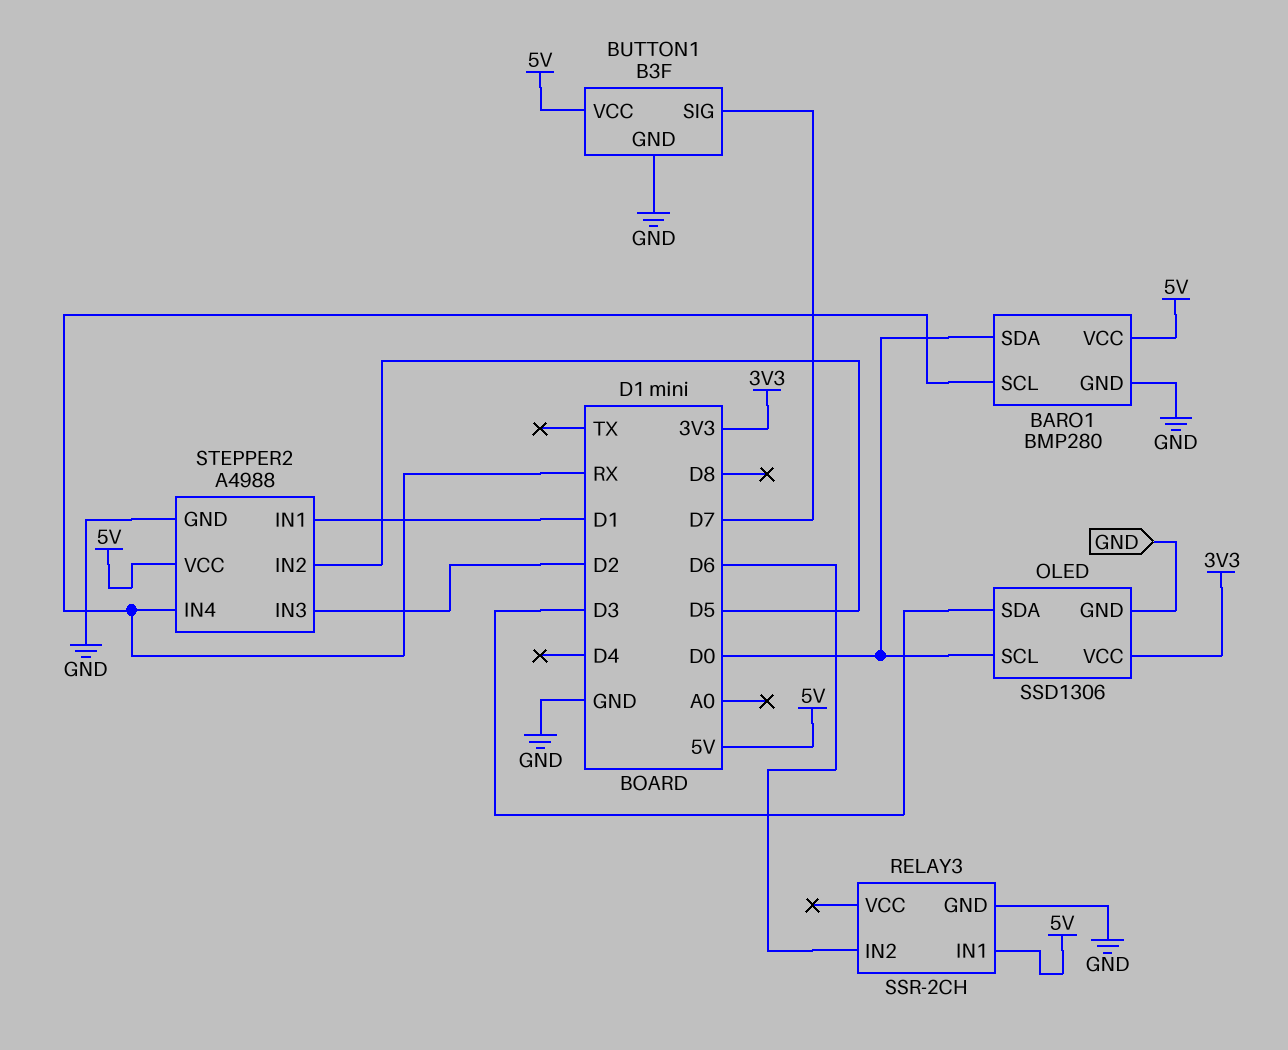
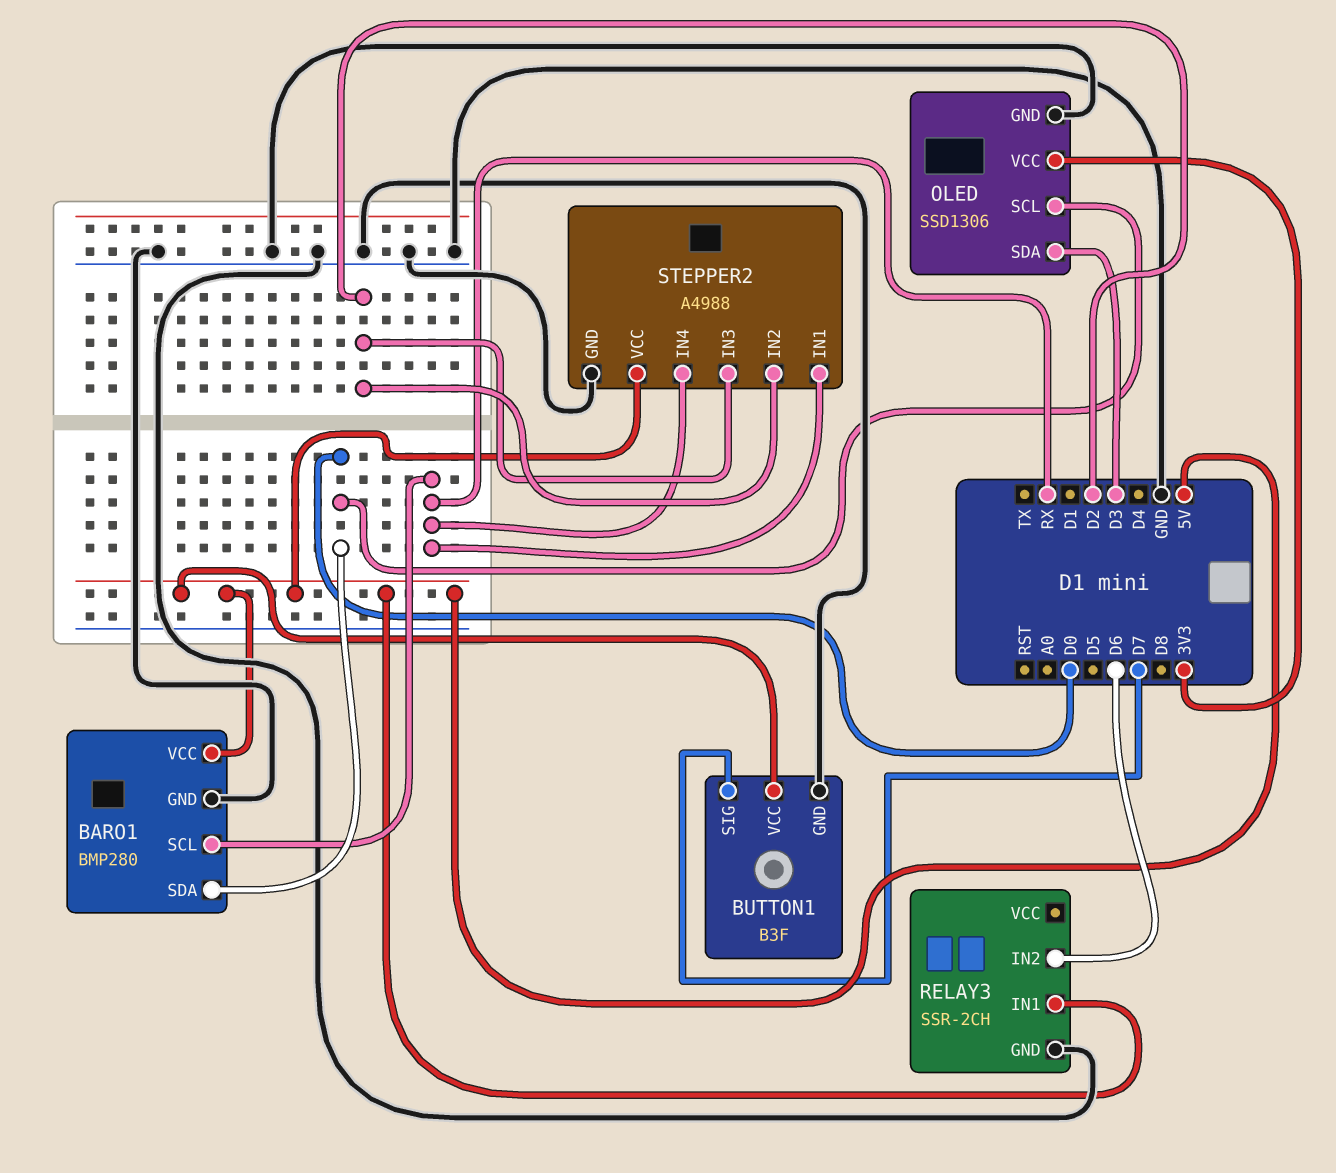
STEPPER2 pin IN1: D1 -> RX
STEPPER2 pin IN2: D5 -> D2

